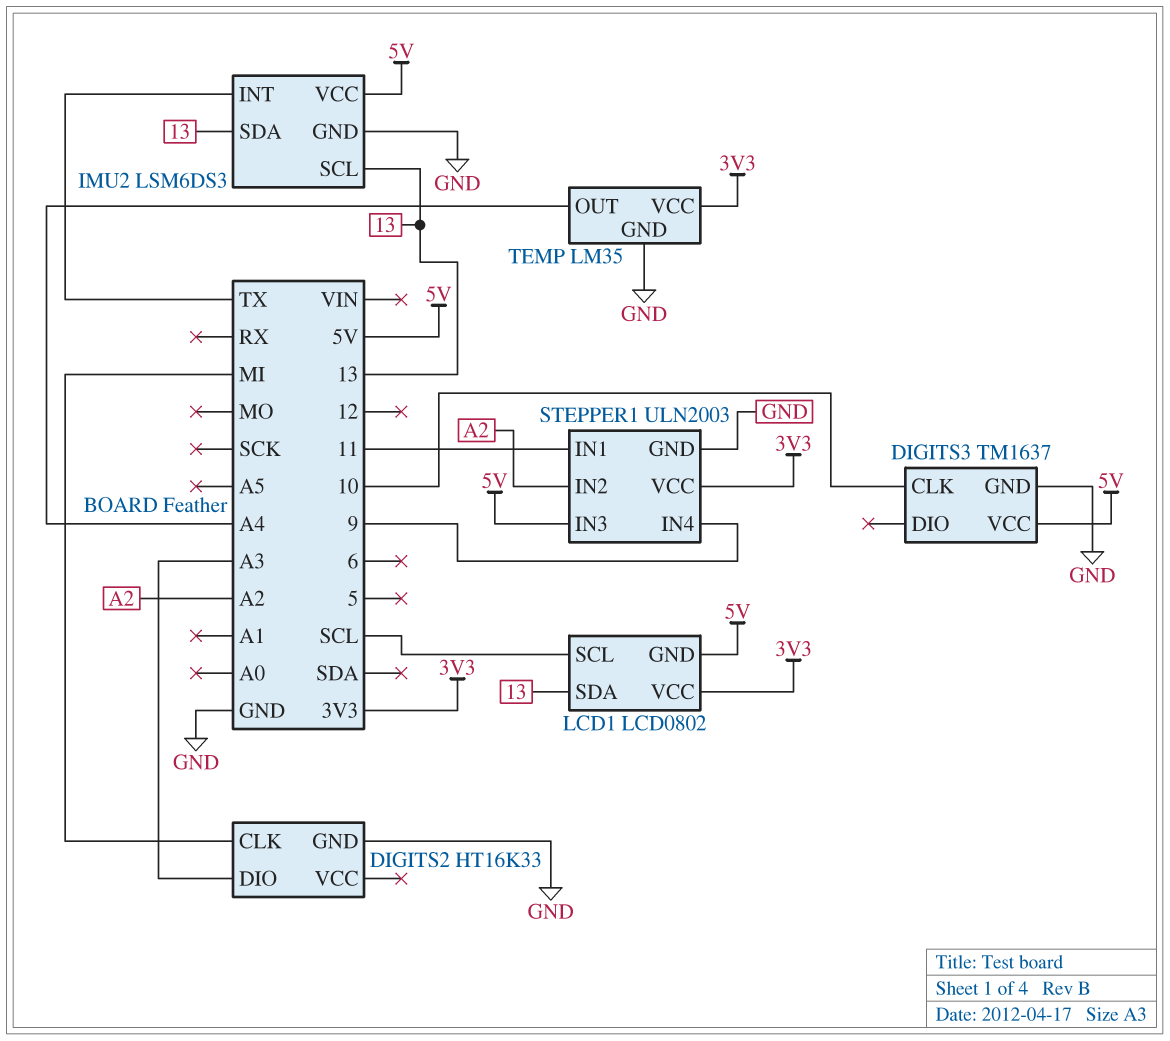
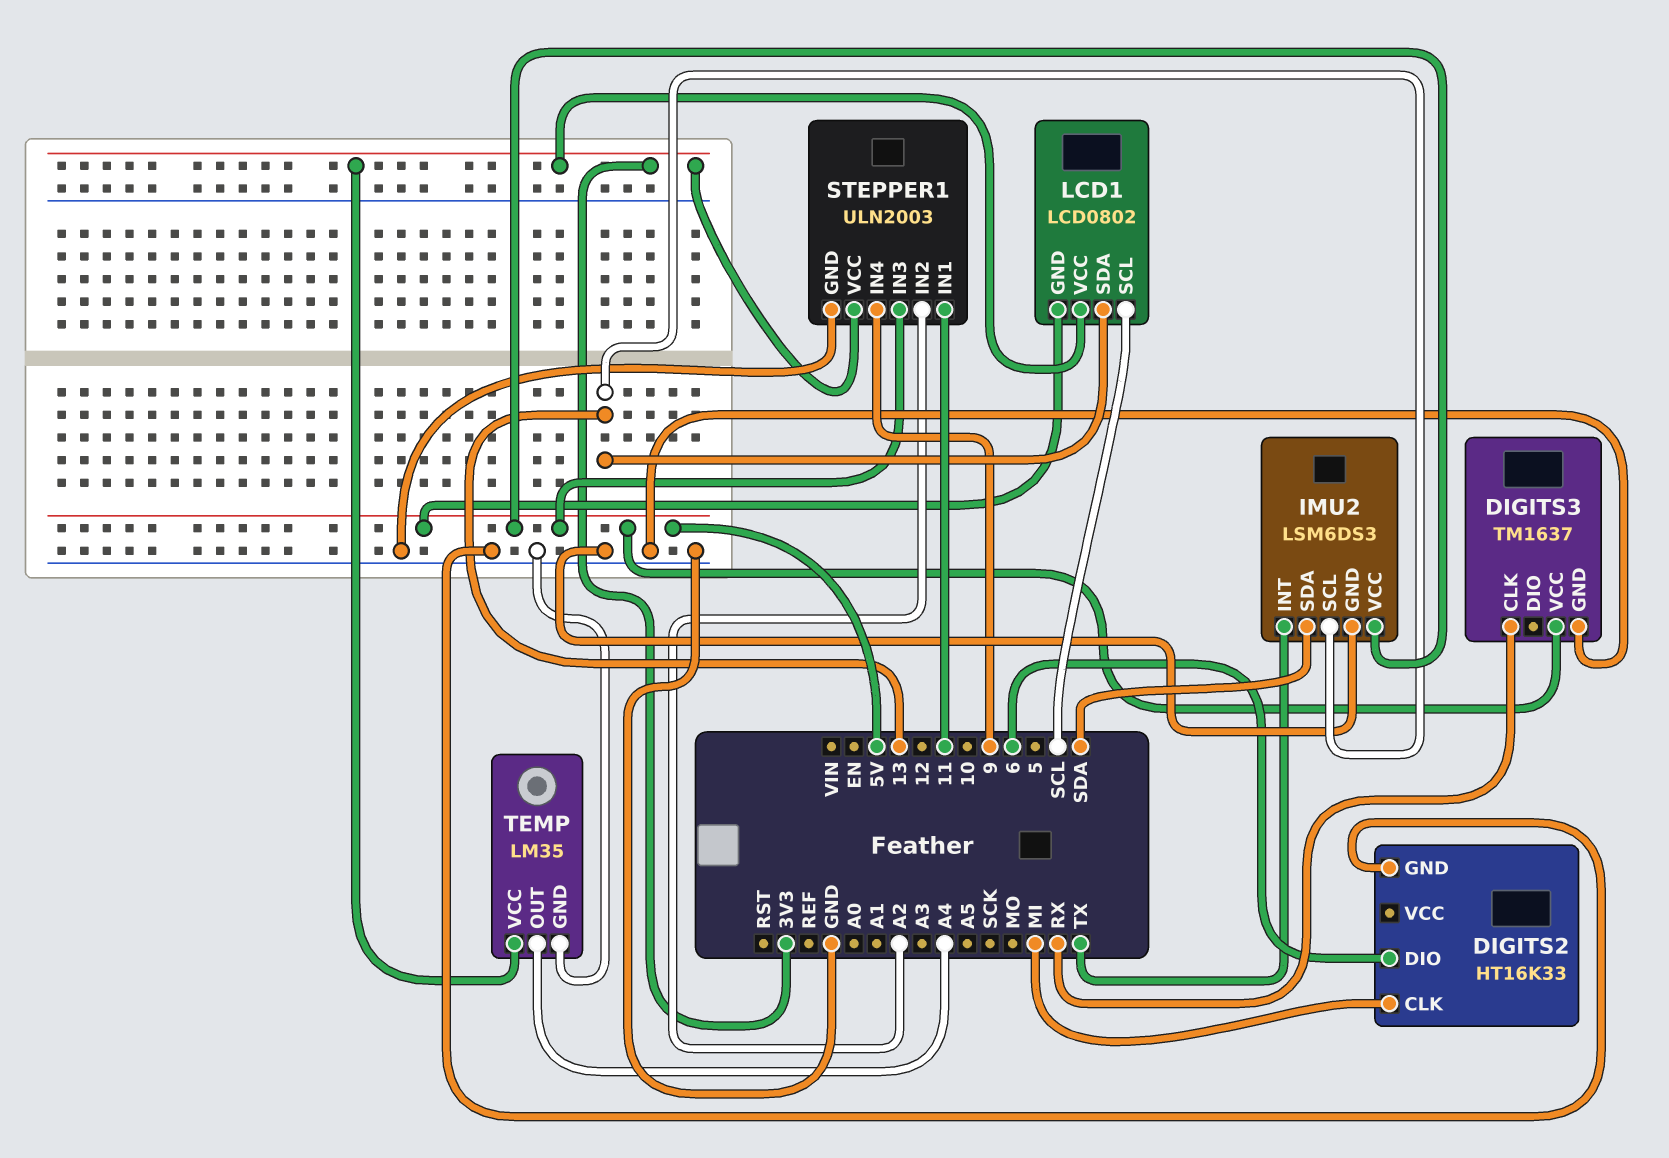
DIGITS2 pin DIO: A3 -> 6
DIGITS3 pin CLK: 10 -> RX
IMU2 pin SDA: 13 -> SDA

